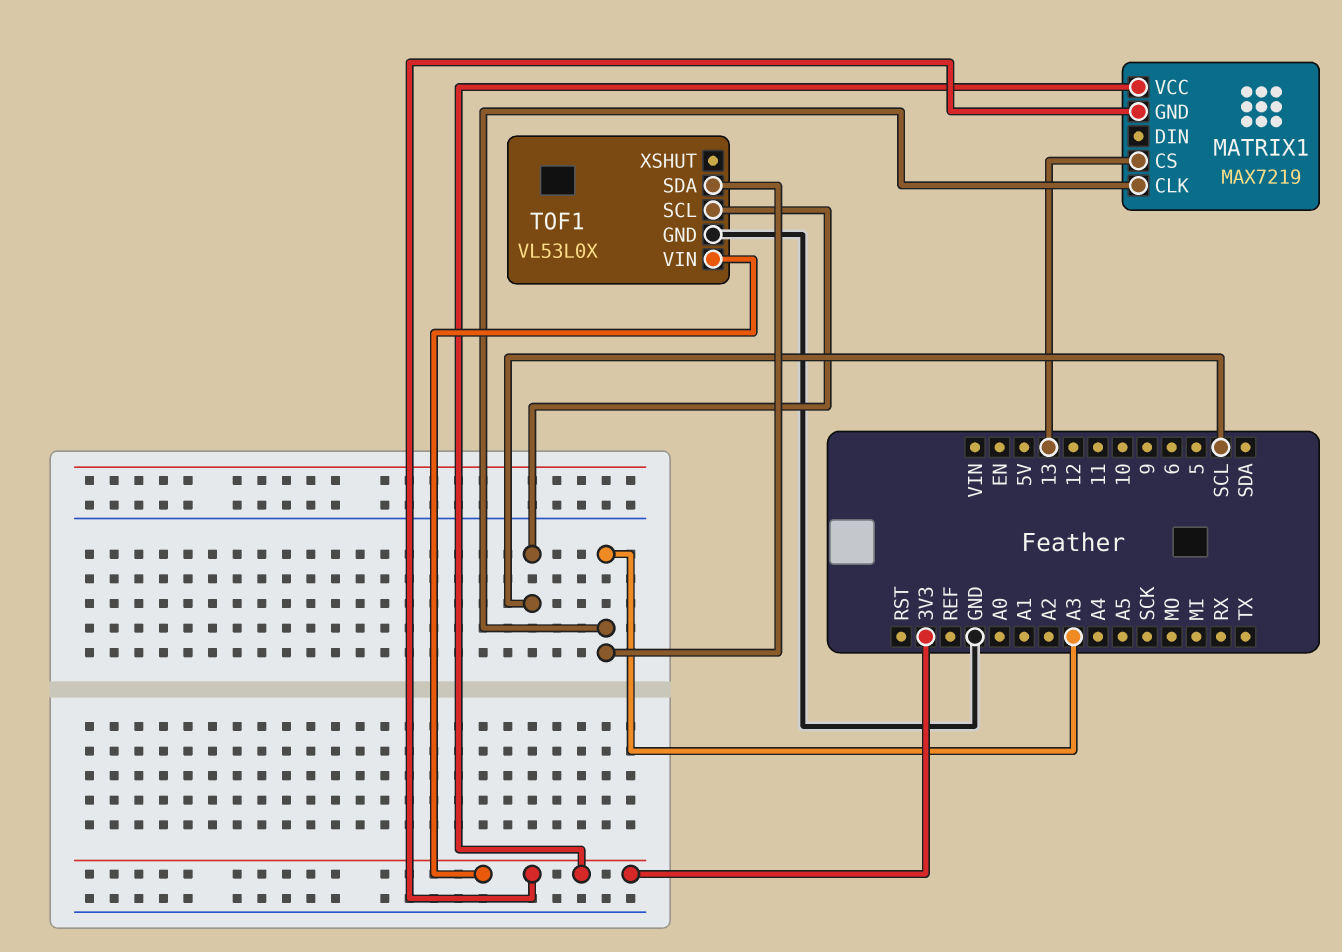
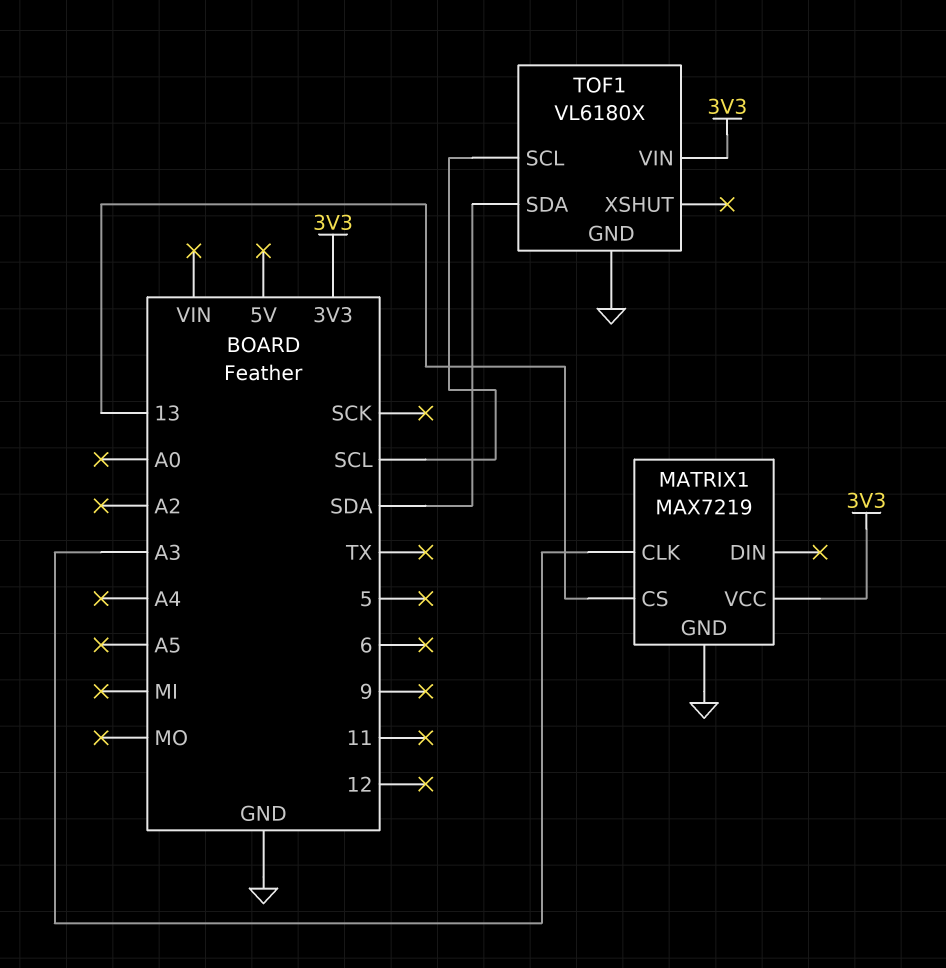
MATRIX1 pin GND: 3V3 -> GND
TOF1: VL53L0X -> VL6180X
TOF1 pin SDA: A3 -> SDA

